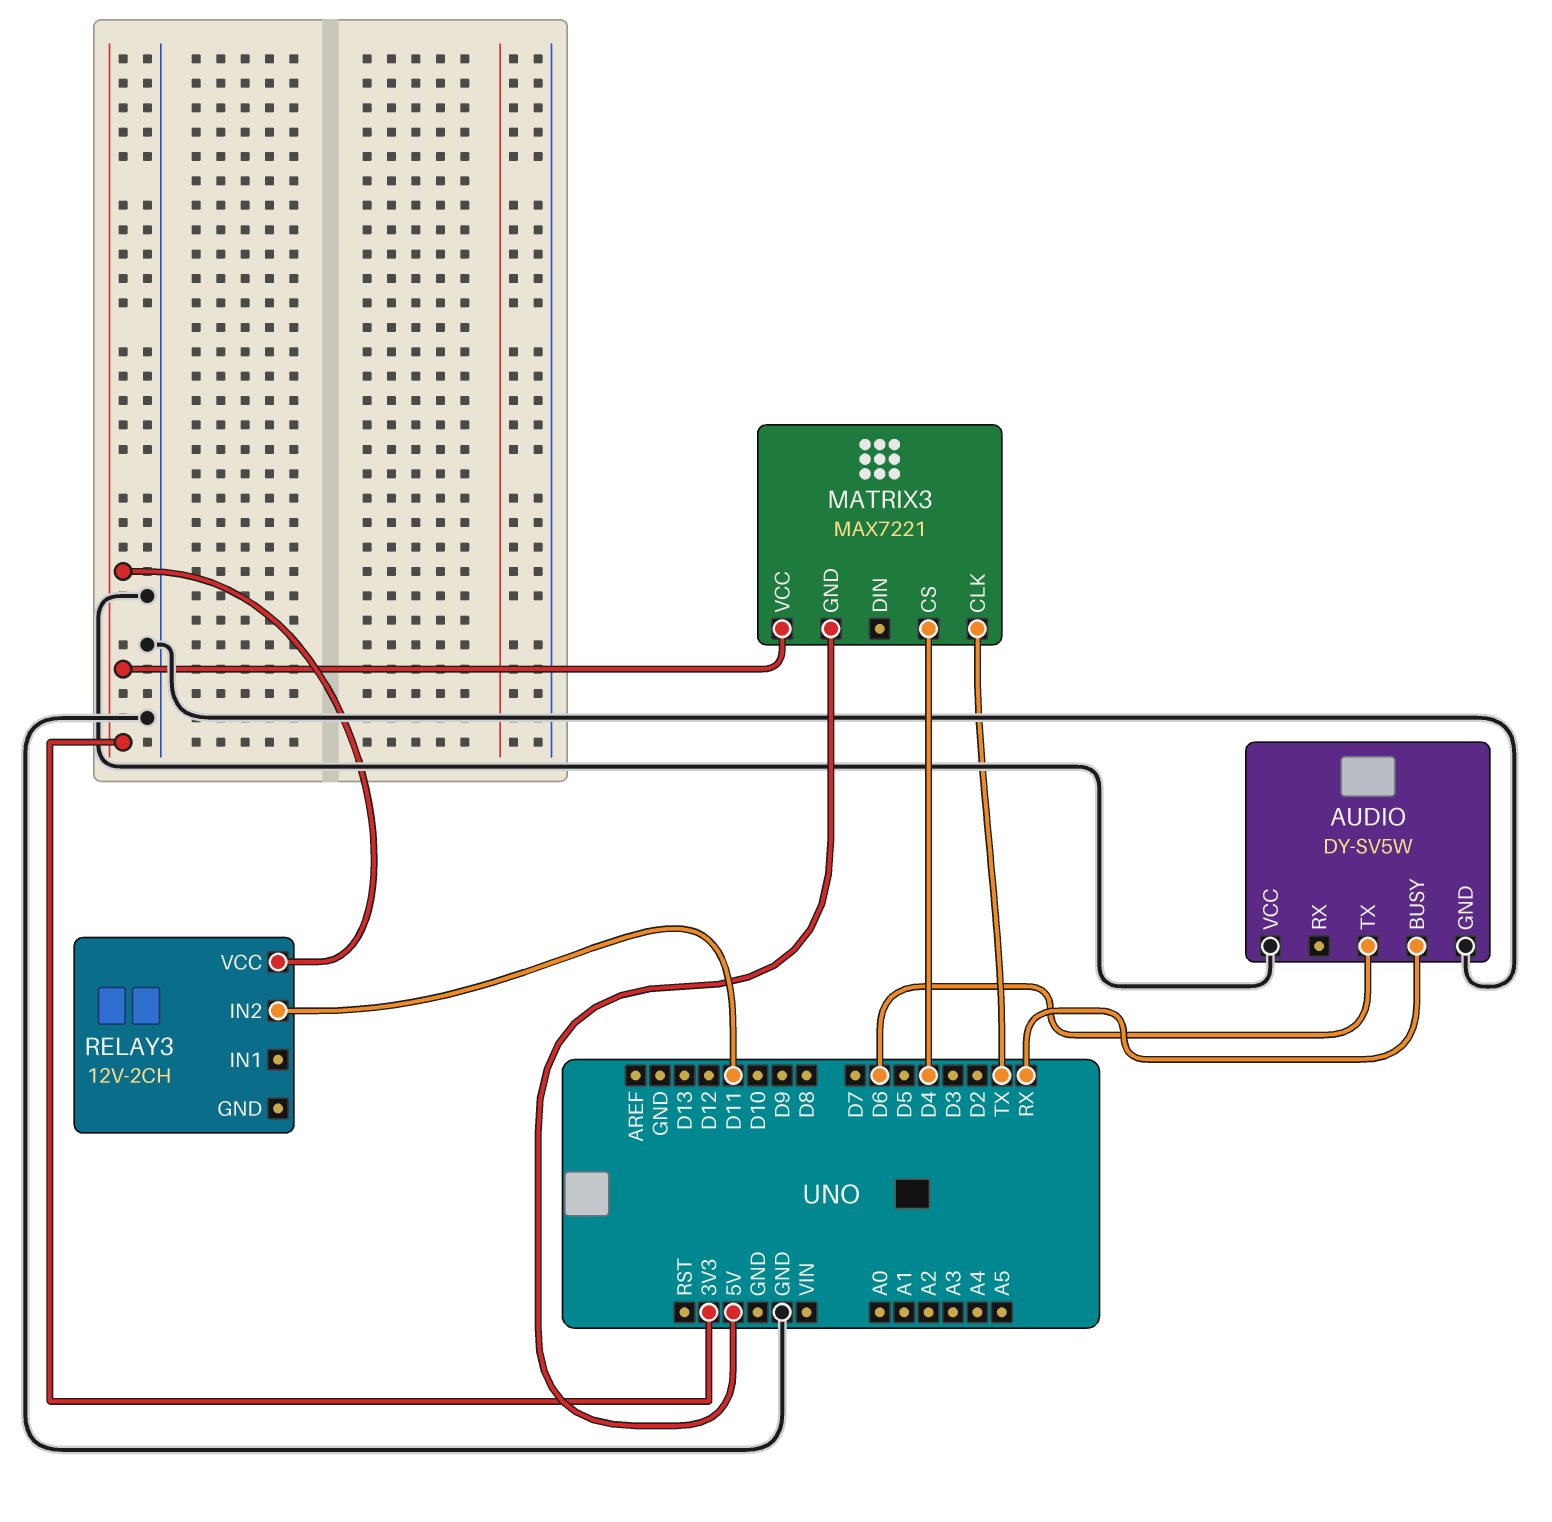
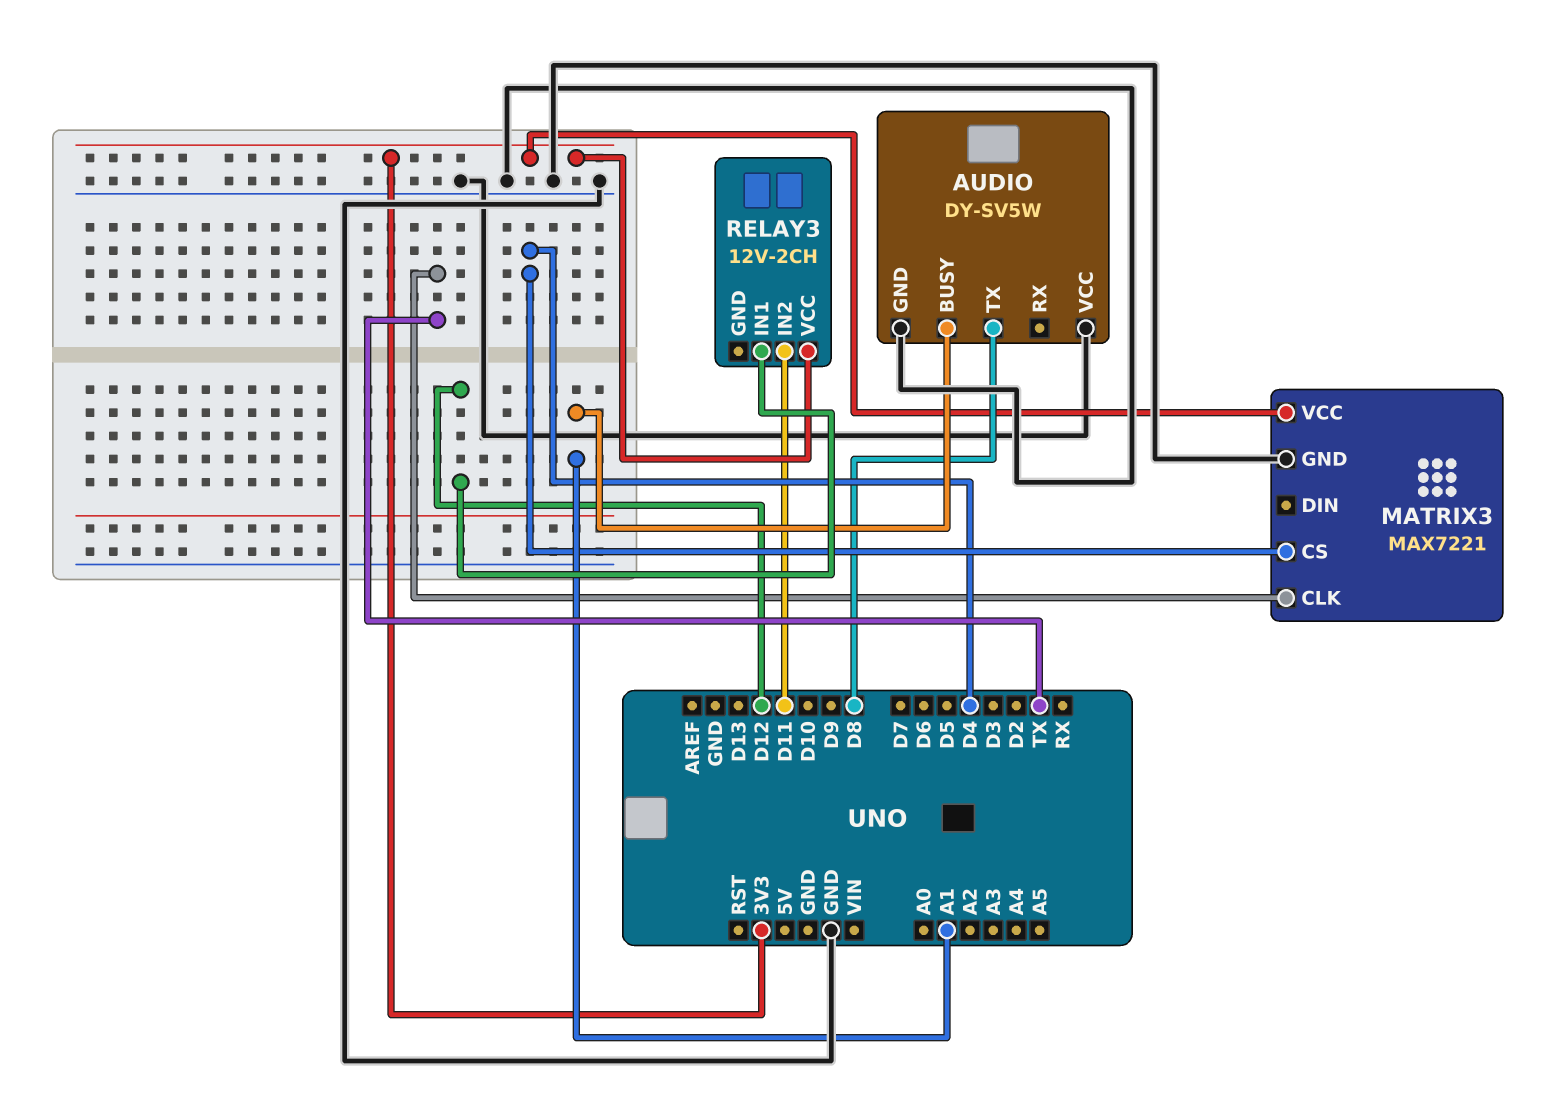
AUDIO pin BUSY: RX -> A1
AUDIO pin TX: D6 -> D8
MATRIX3 pin GND: 5V -> GND
RELAY3 pin IN1: none -> D12

